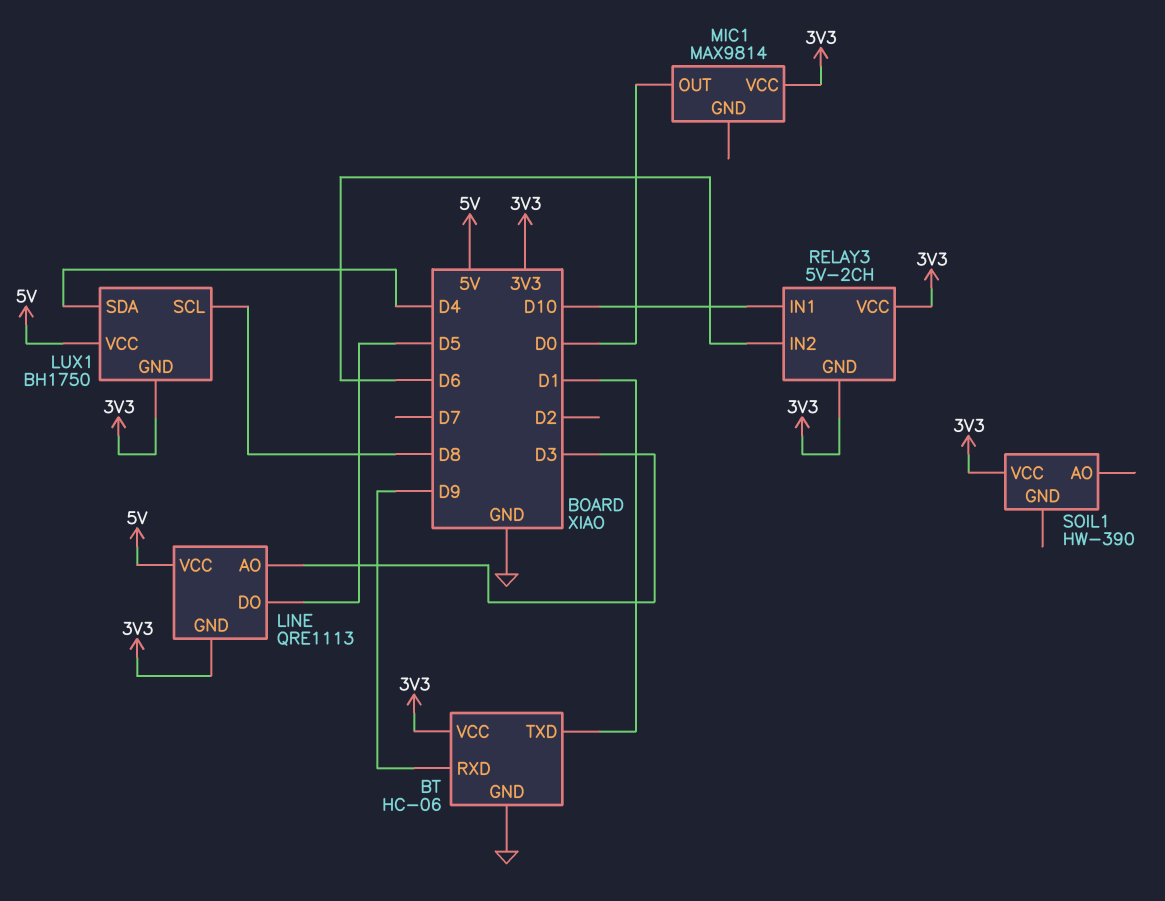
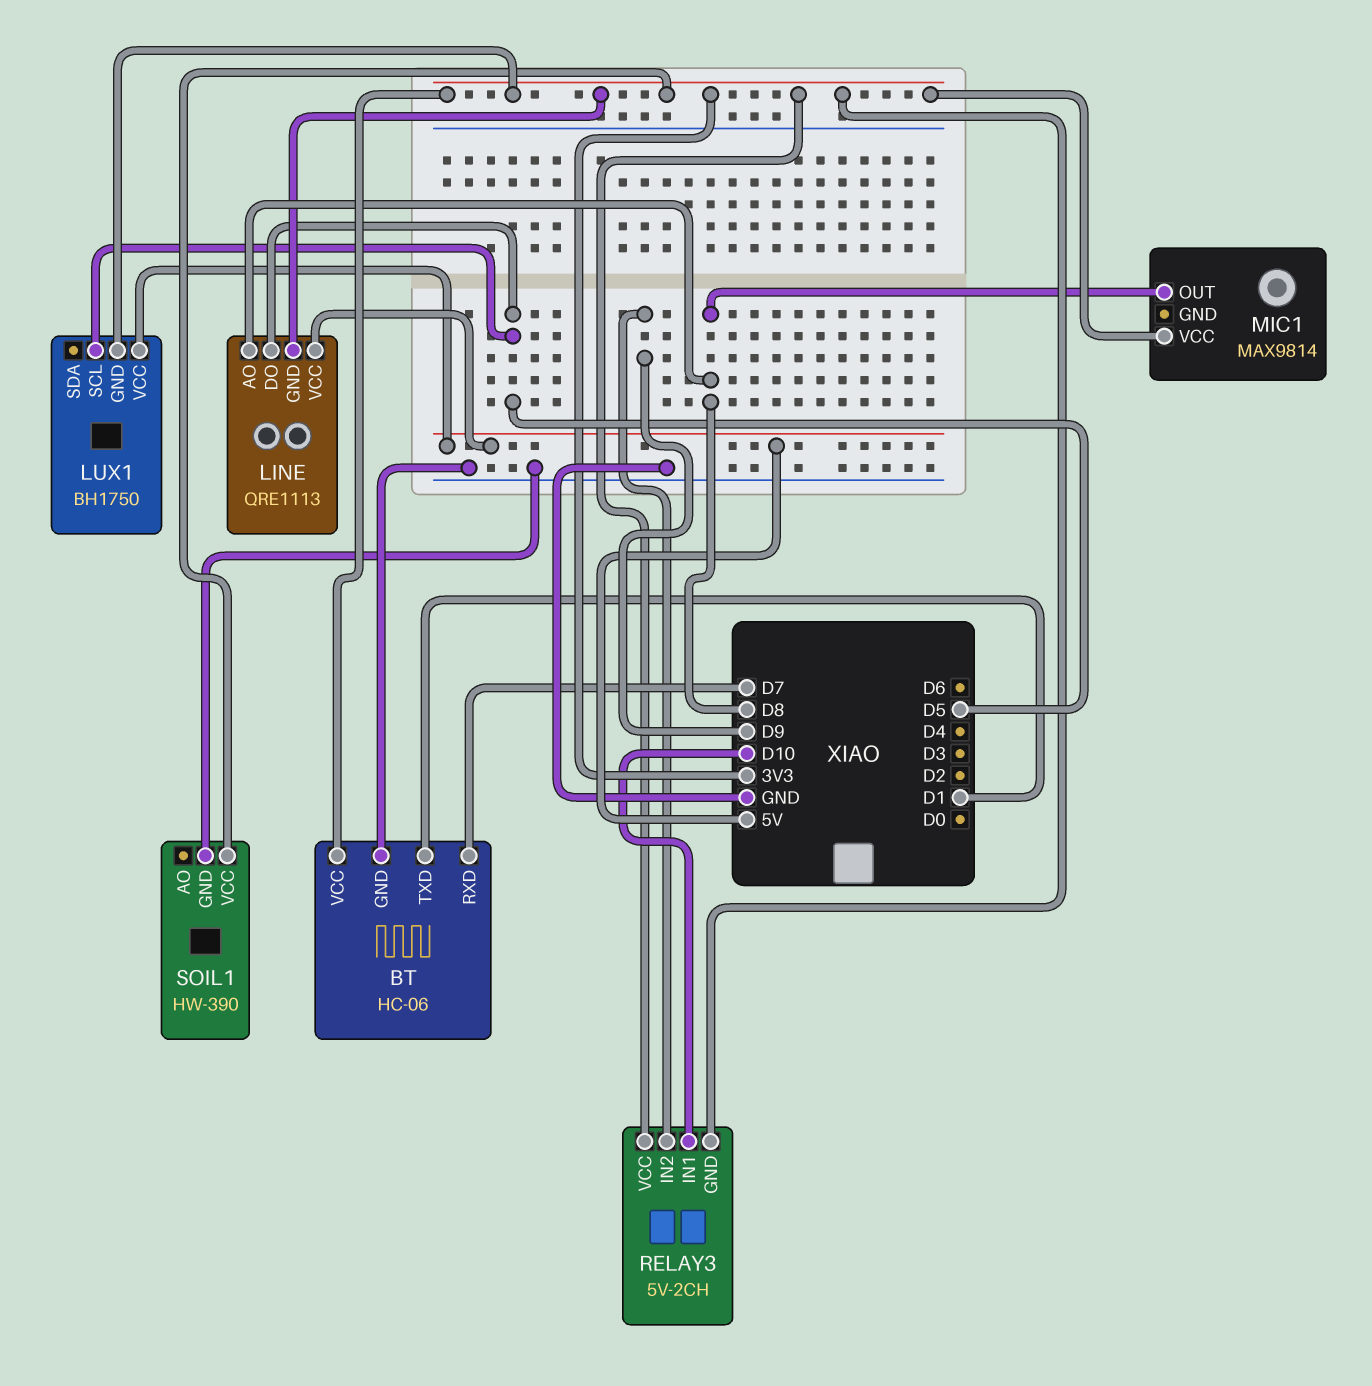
BT pin RXD: D9 -> D7
LINE pin AO: D3 -> D8
LUX1 pin SCL: D8 -> D5
LUX1 pin SDA: D4 -> none
MIC1 pin OUT: D0 -> D8
RELAY3 pin IN2: D6 -> D9
SOIL1 pin GND: none -> GND

